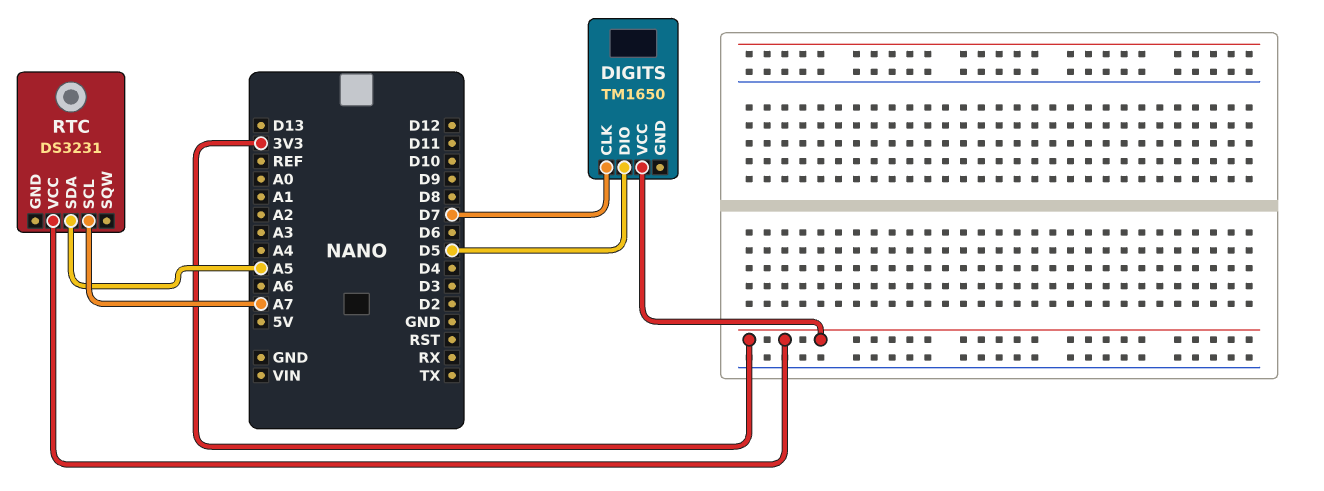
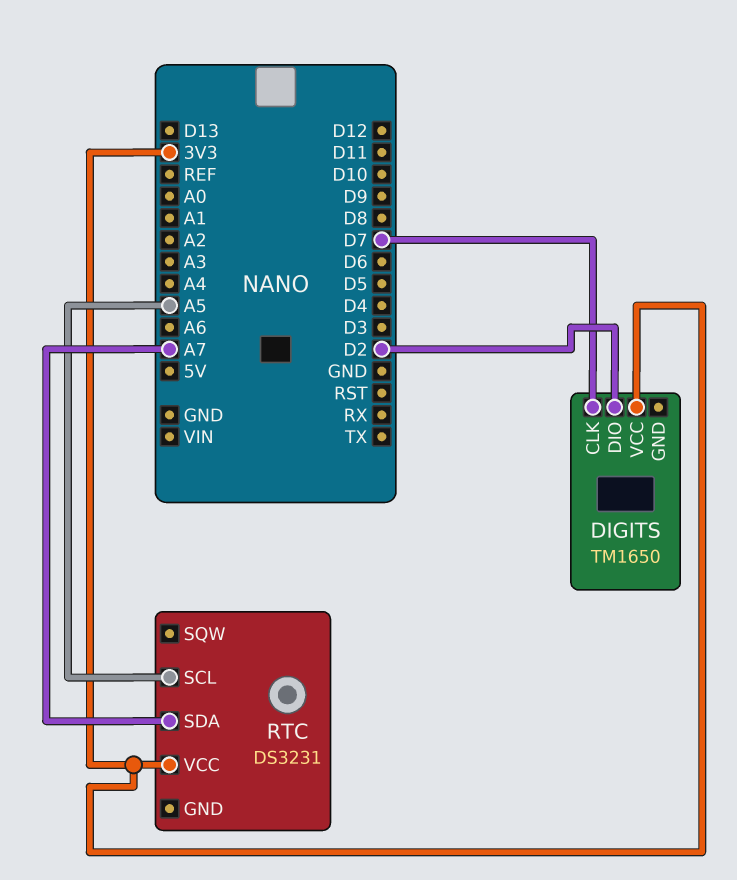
DIGITS pin DIO: D5 -> D2
RTC pin SCL: A7 -> A5
RTC pin SDA: A5 -> A7

